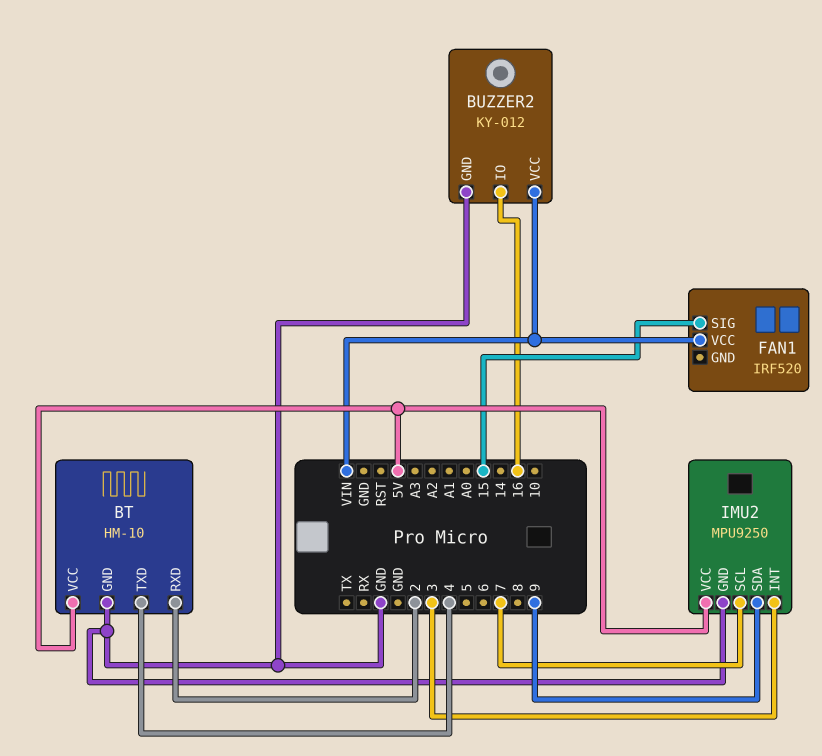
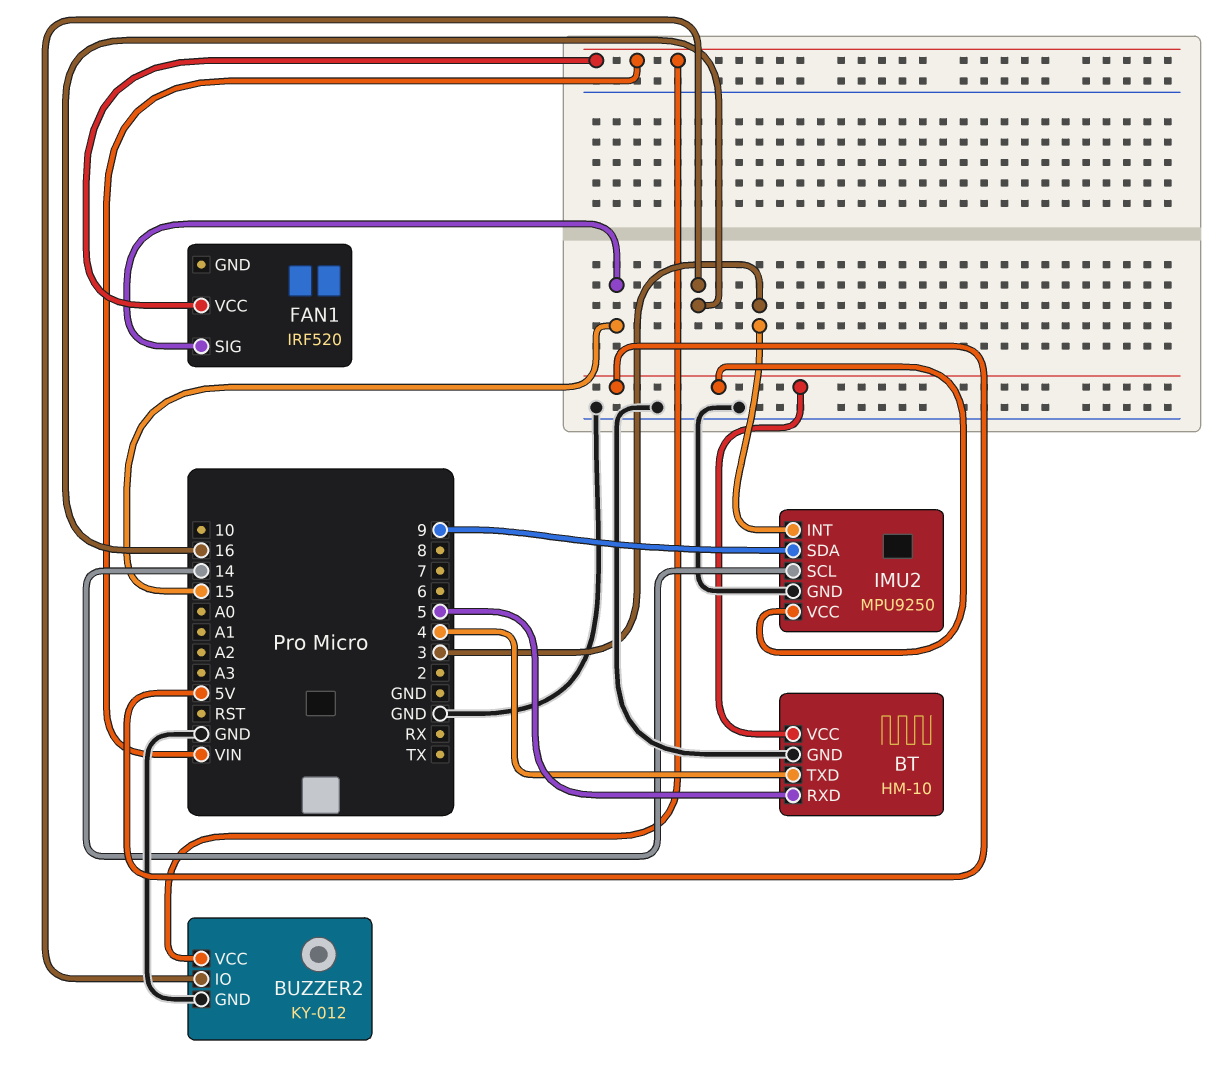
BT pin RXD: 2 -> 5
IMU2 pin SCL: 7 -> 14

